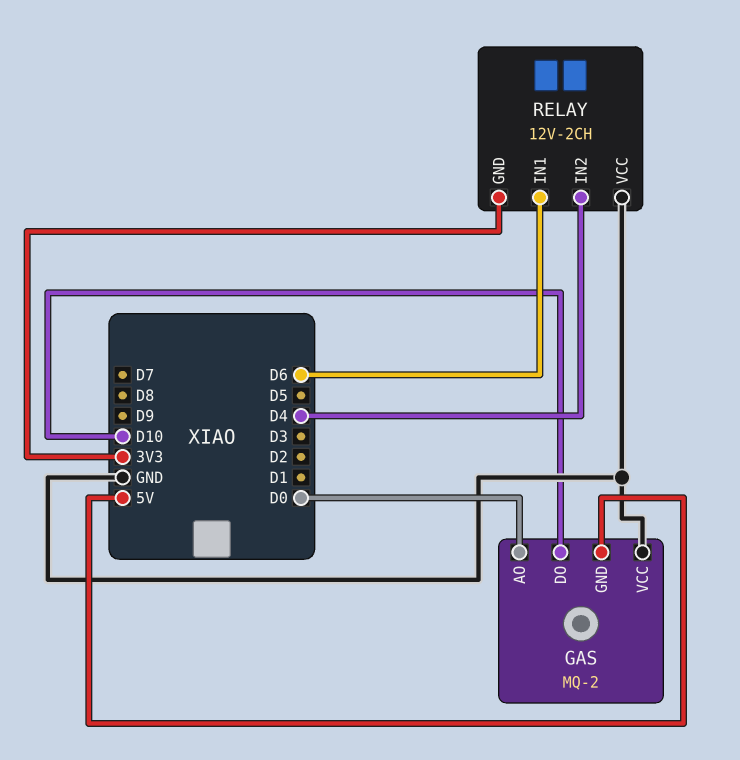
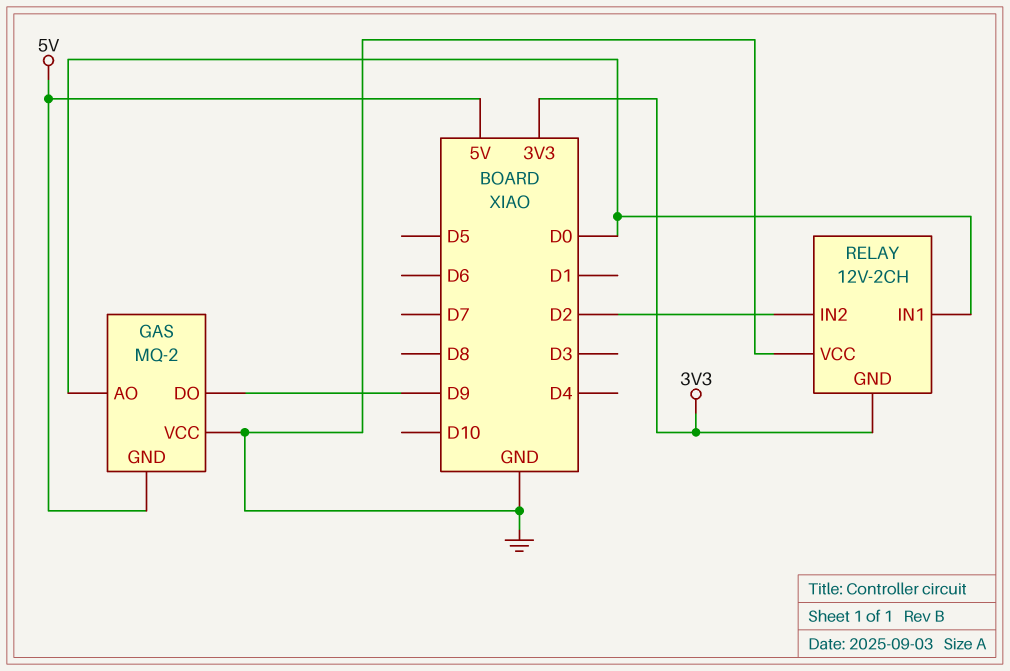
GAS pin DO: D10 -> D9
RELAY pin IN1: D6 -> D0
RELAY pin IN2: D4 -> D2

